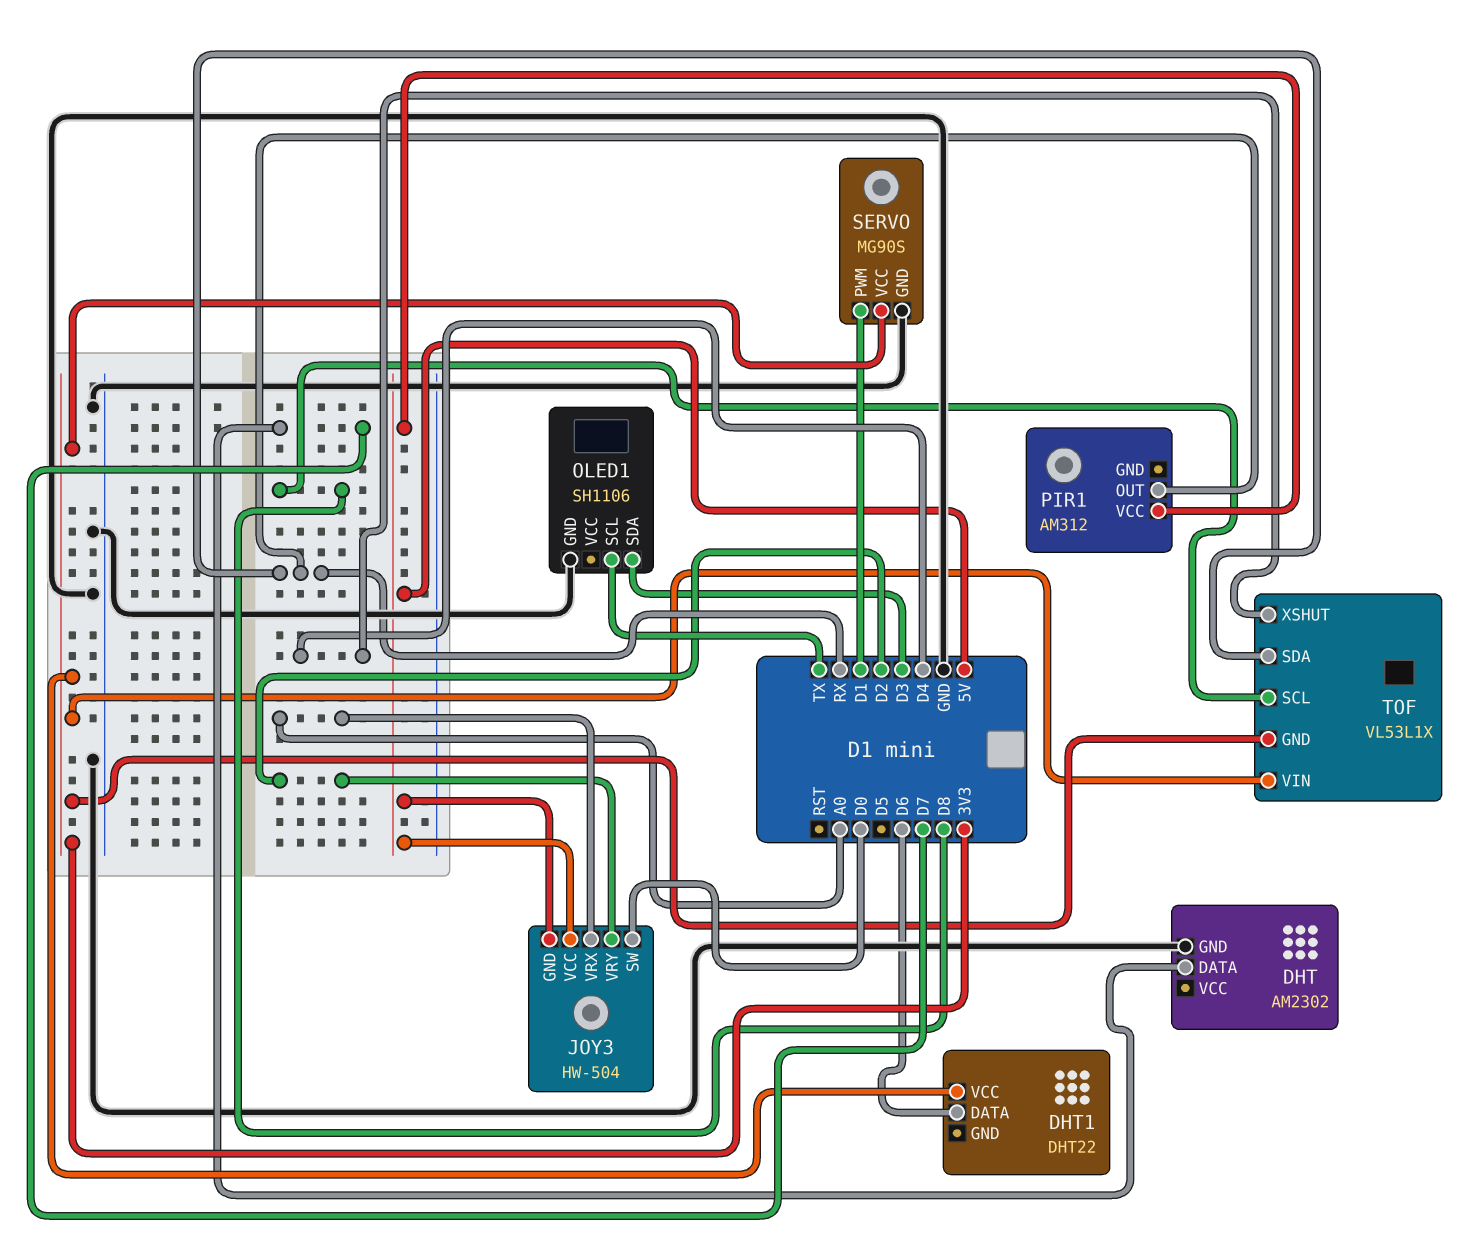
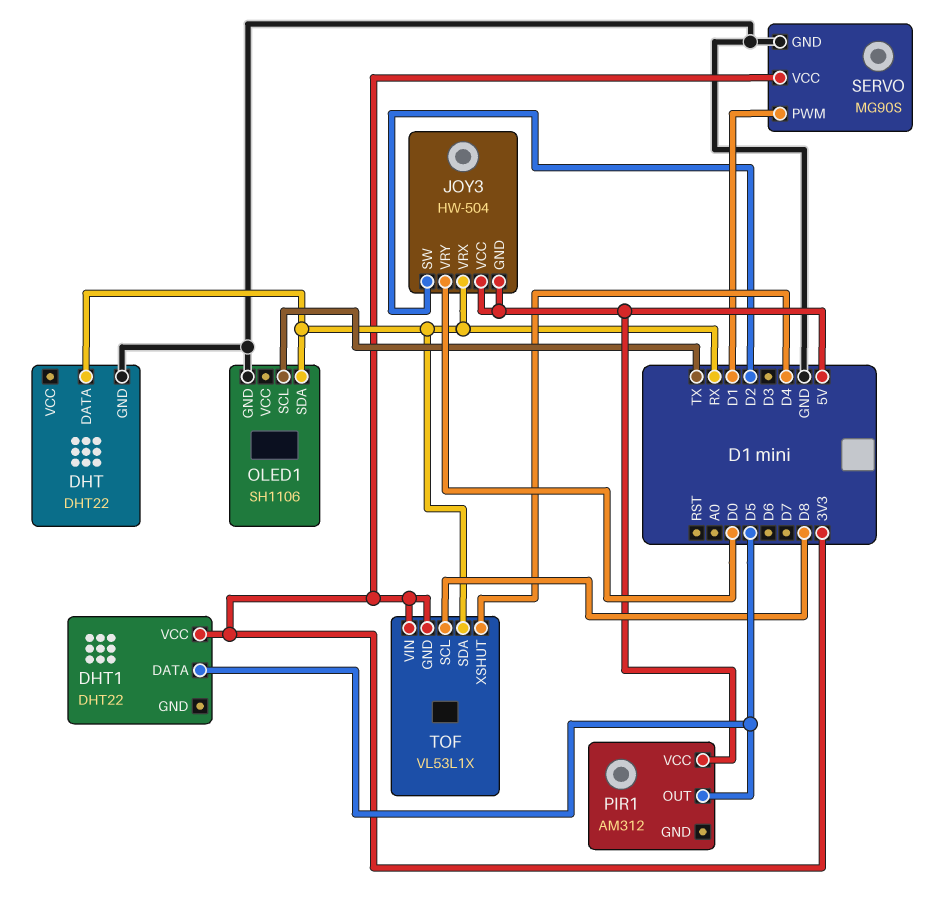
DHT: AM2302 -> DHT22
DHT pin DATA: D7 -> RX
DHT1 pin DATA: D6 -> D5
JOY3 pin SW: D0 -> D2
JOY3 pin VRX: A0 -> RX
JOY3 pin VRY: D2 -> D0
OLED1 pin SDA: D3 -> RX
PIR1 pin OUT: RX -> D5

